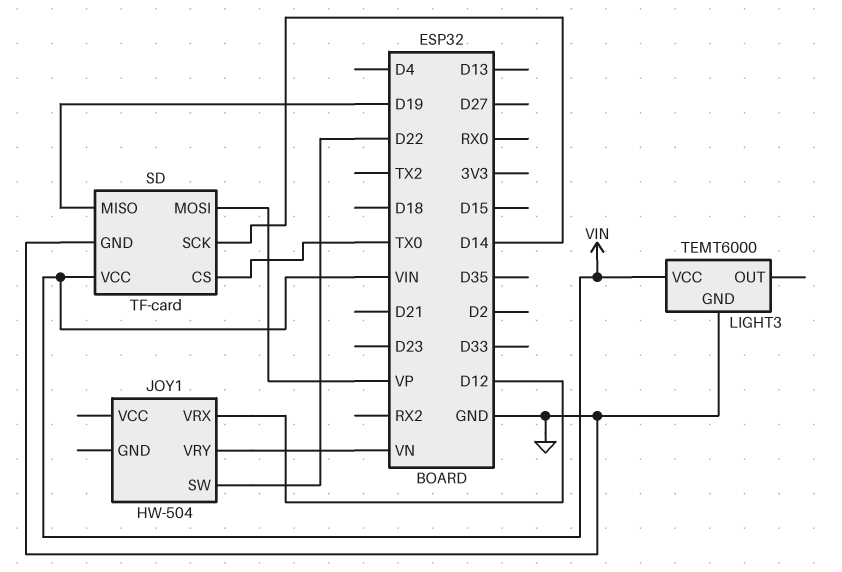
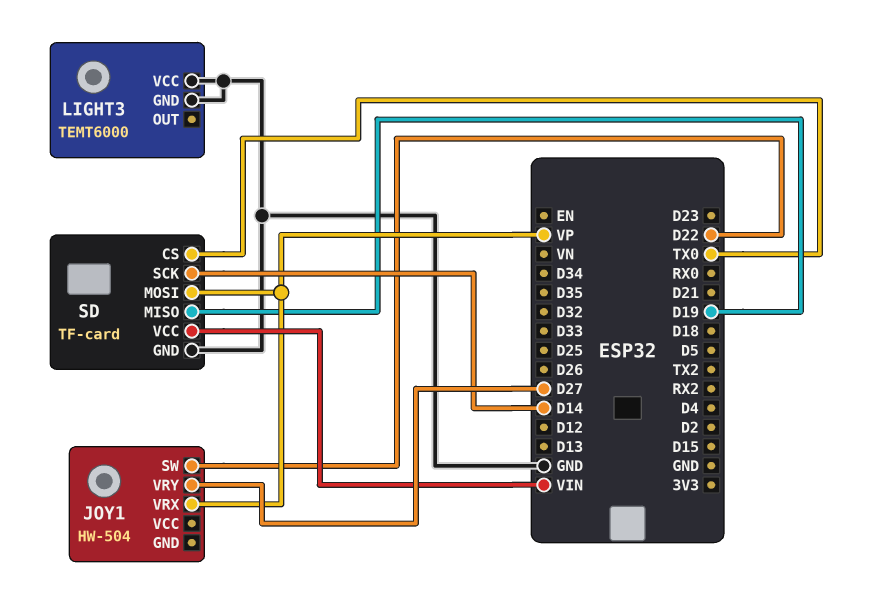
JOY1 pin VRX: D12 -> VP
JOY1 pin VRY: VN -> D27
LIGHT3 pin VCC: VIN -> GND

